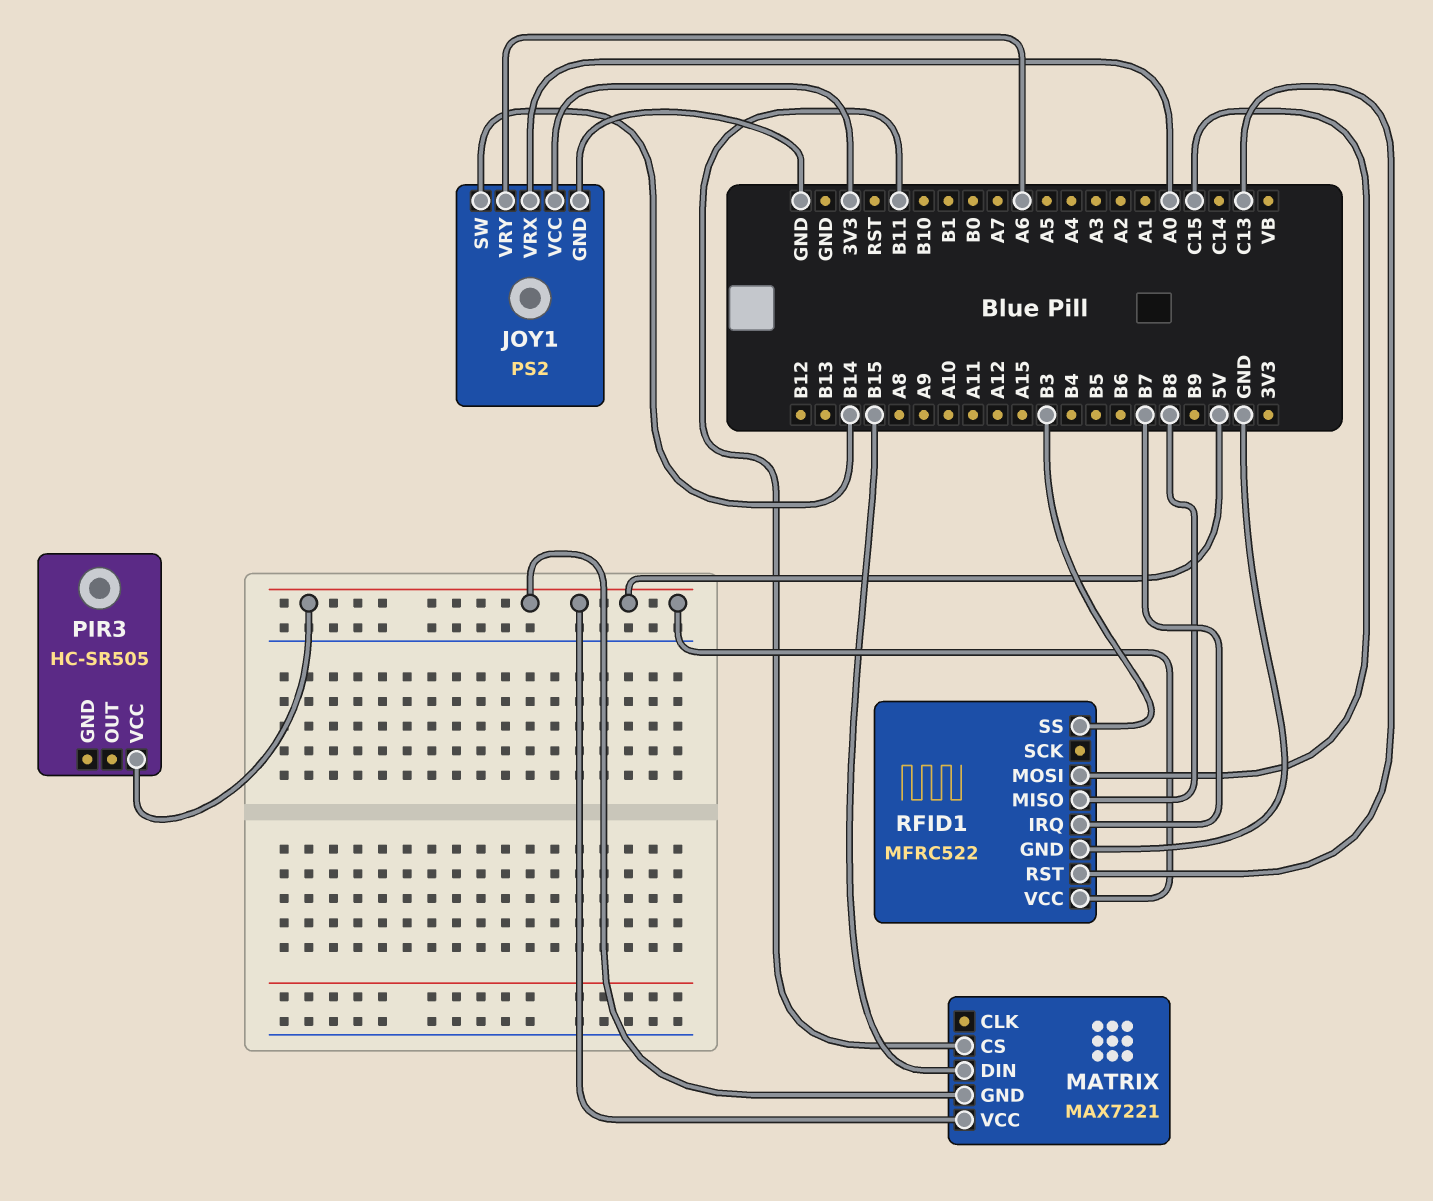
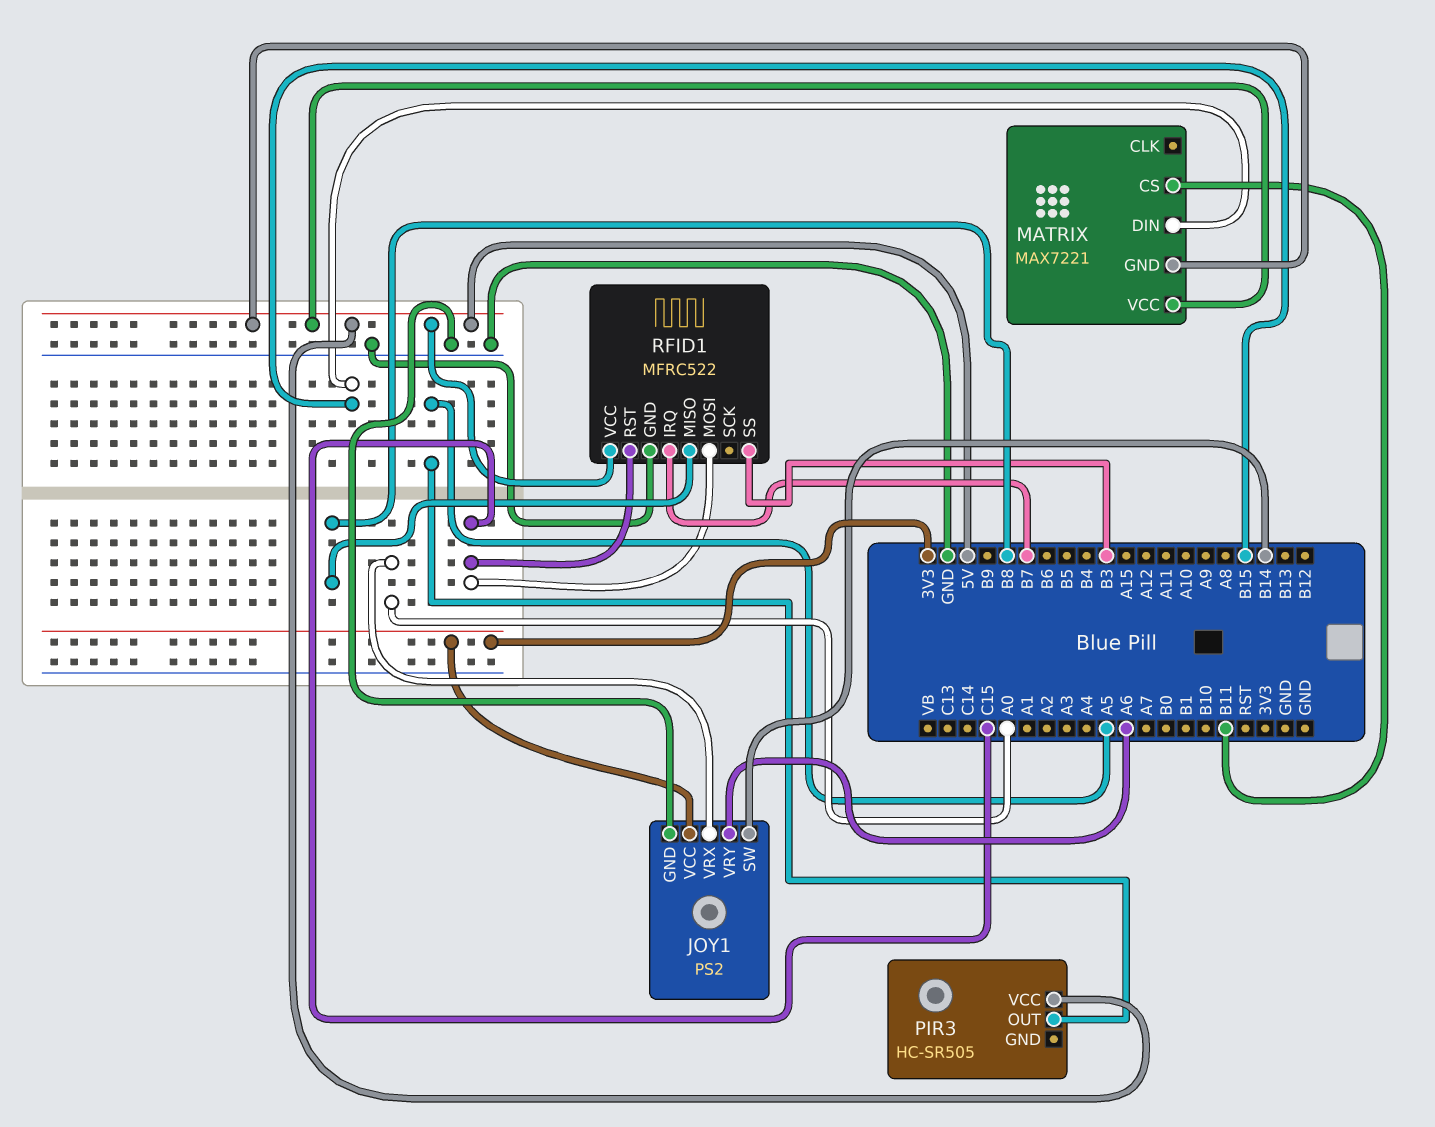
PIR3 pin OUT: none -> A5
RFID1 pin RST: C13 -> C15

